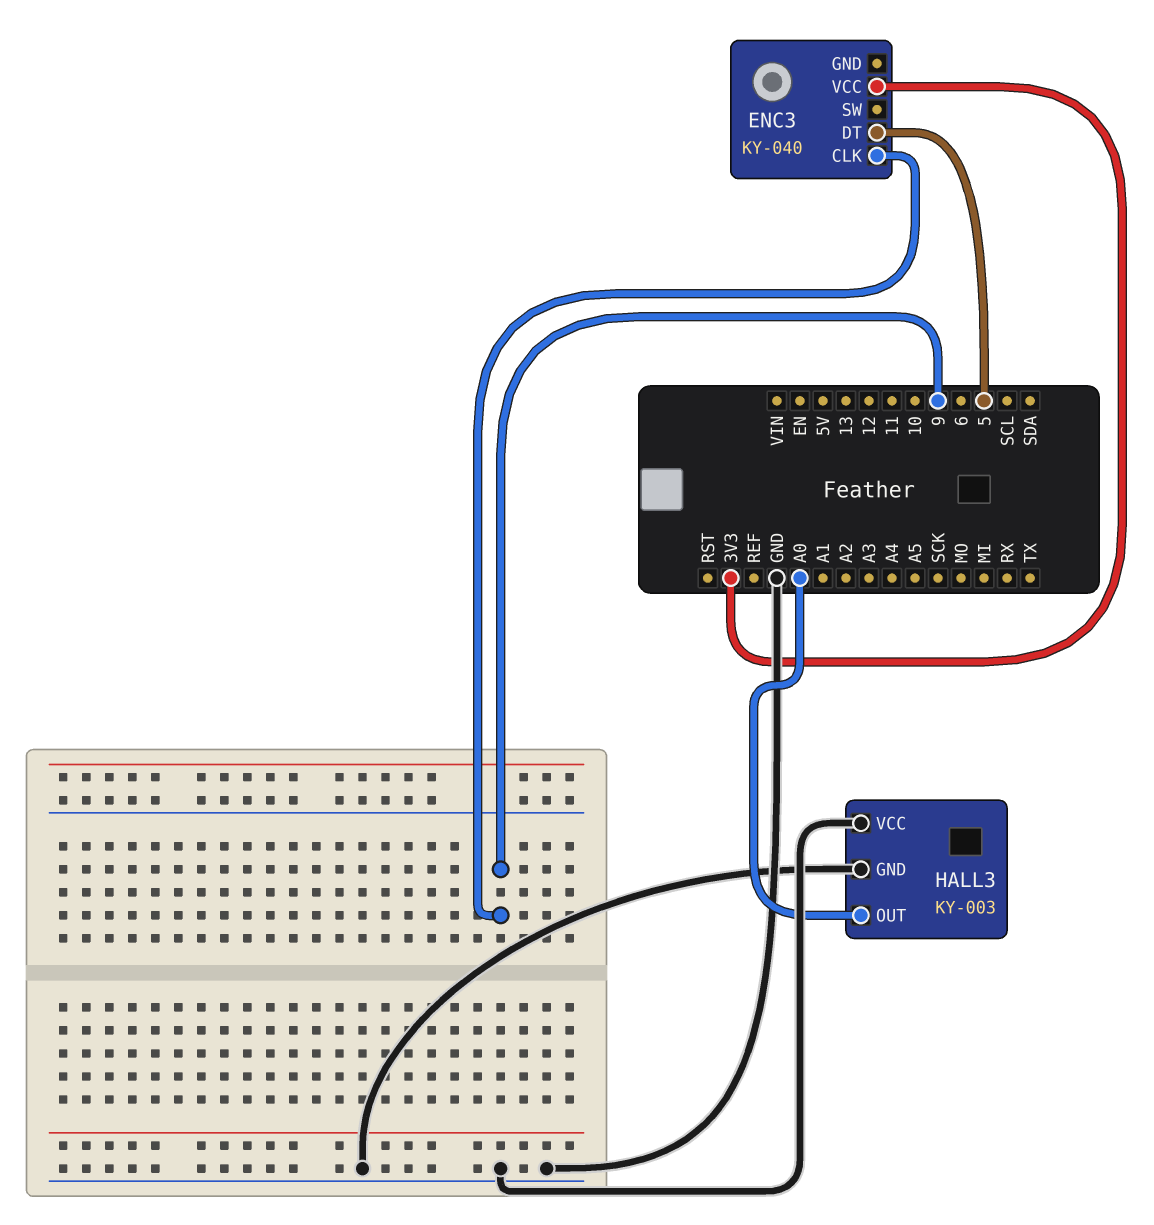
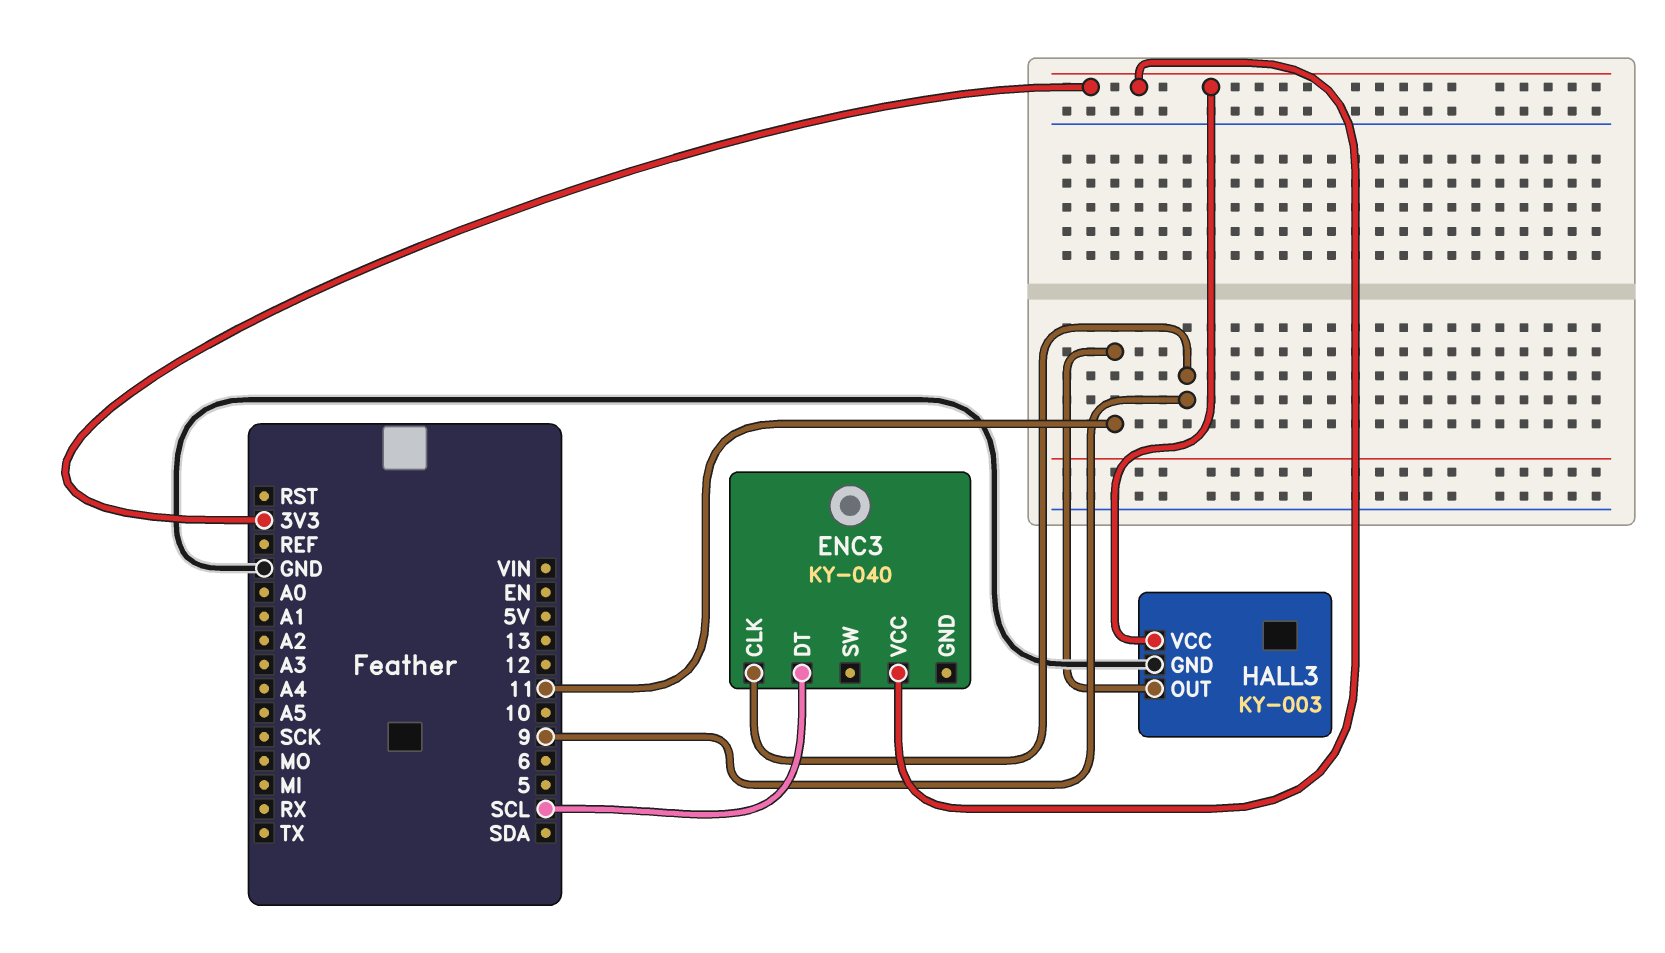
ENC3 pin DT: 5 -> SCL
HALL3 pin OUT: A0 -> 11
HALL3 pin VCC: GND -> 3V3

